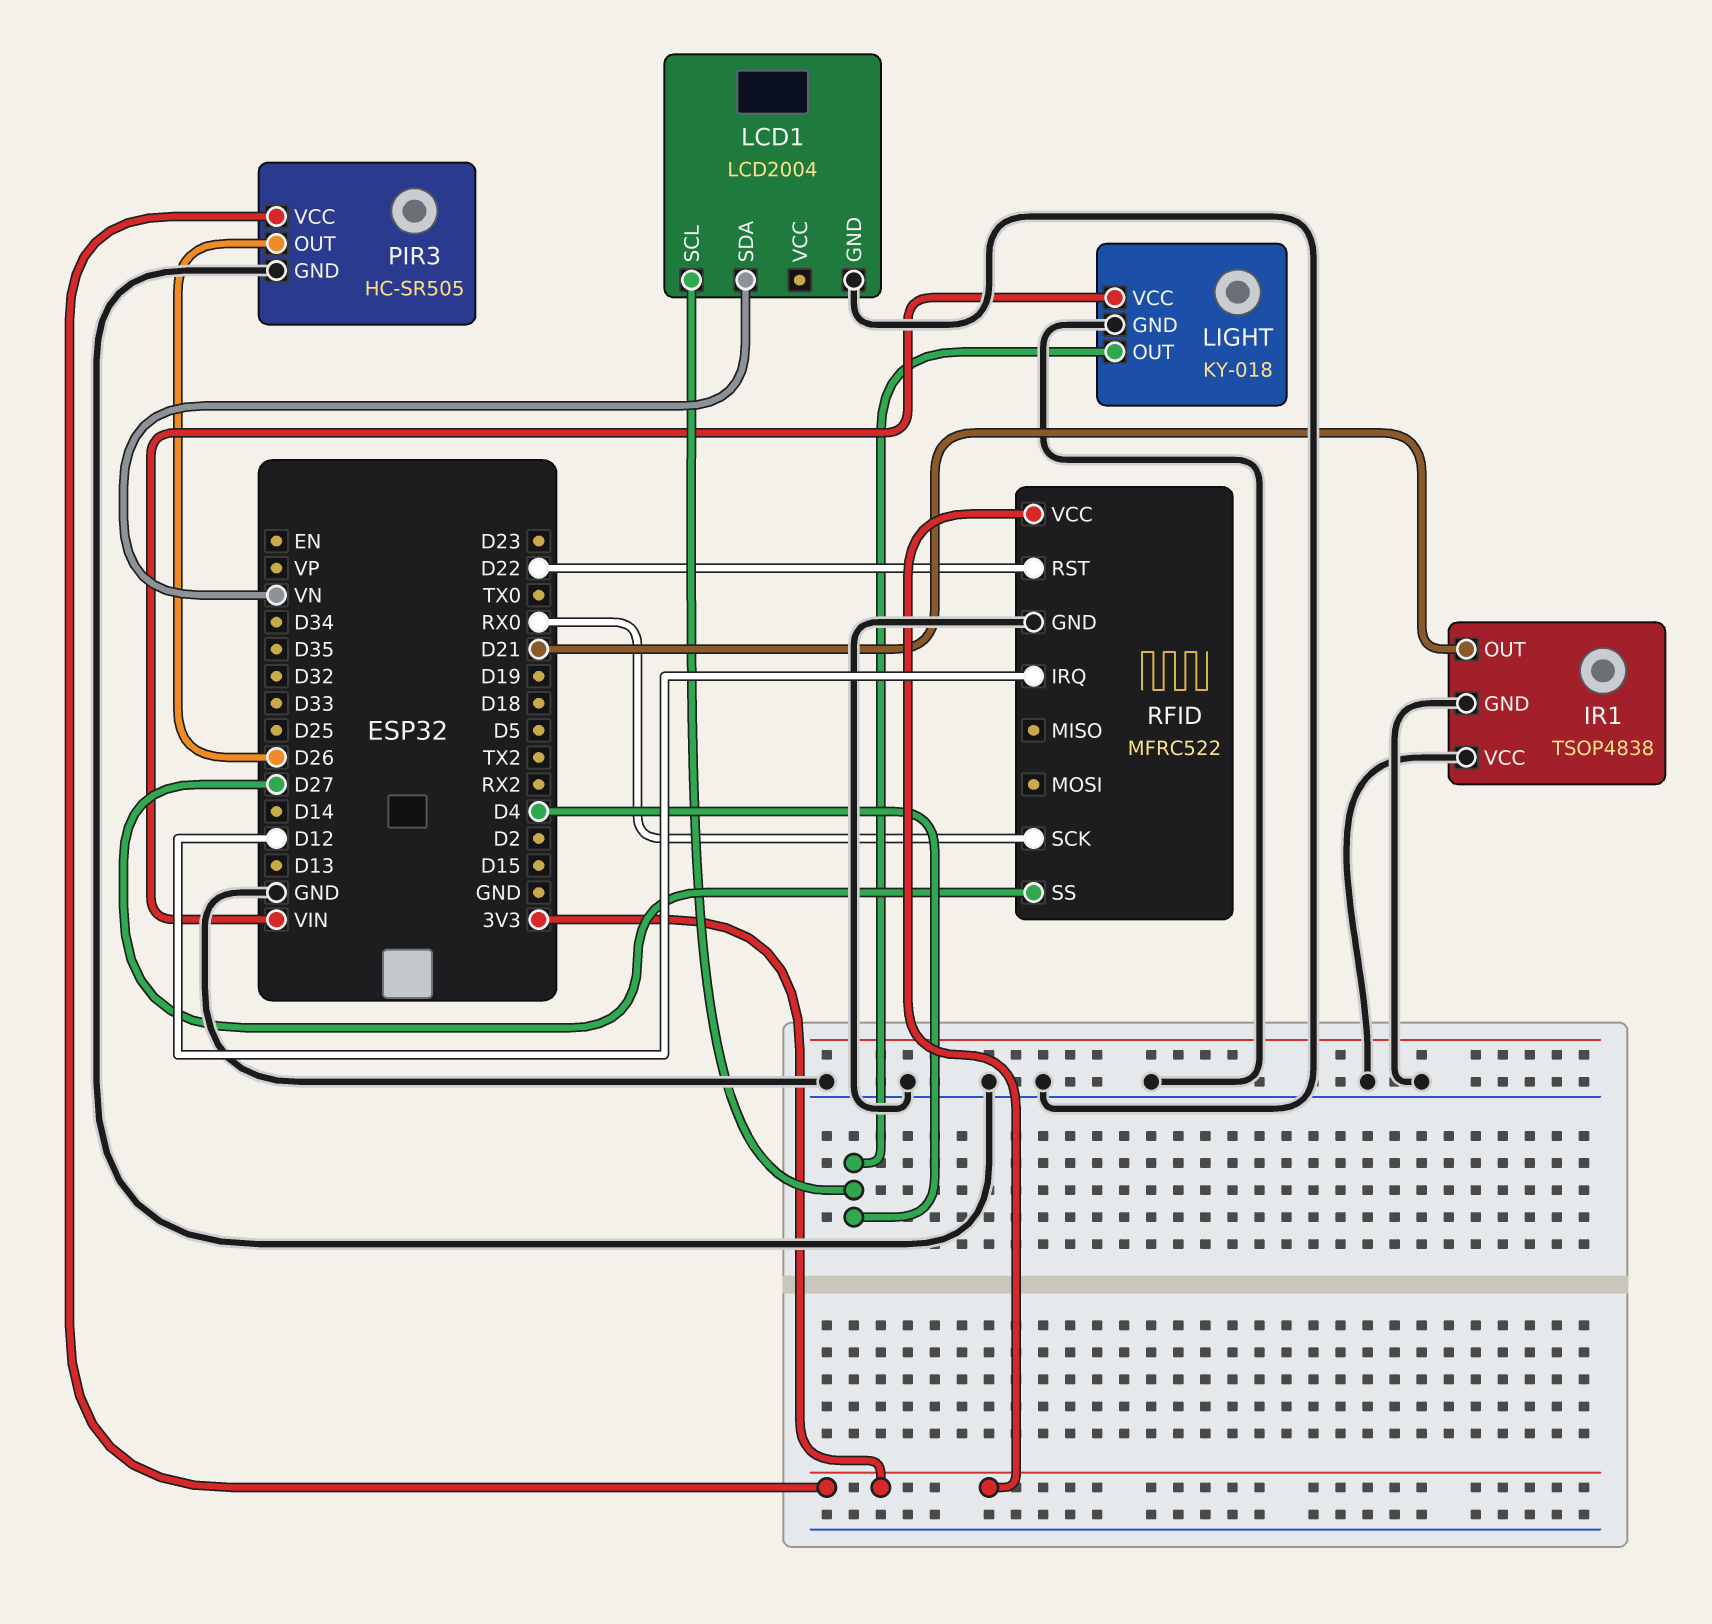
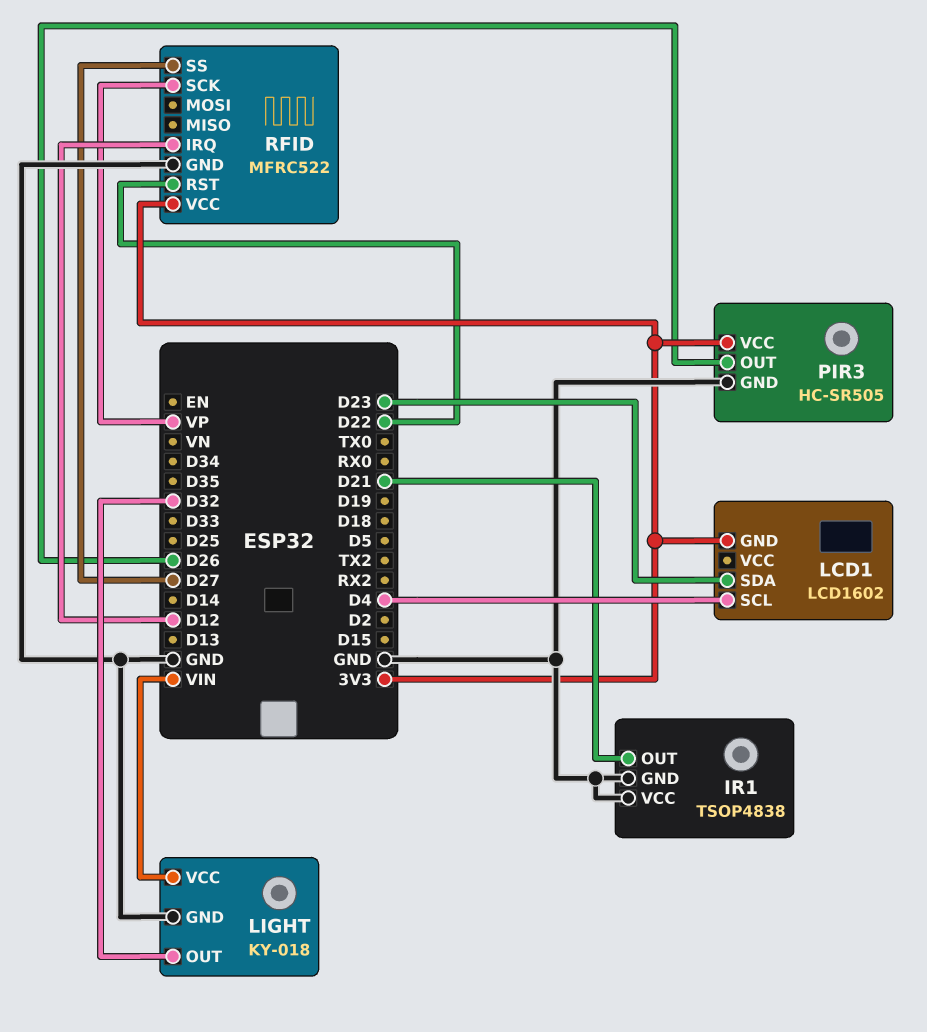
LCD1: LCD2004 -> LCD1602
LCD1 pin GND: GND -> 3V3
LCD1 pin SDA: VN -> D23
LIGHT pin OUT: D4 -> D32
RFID pin SCK: RX0 -> VP

